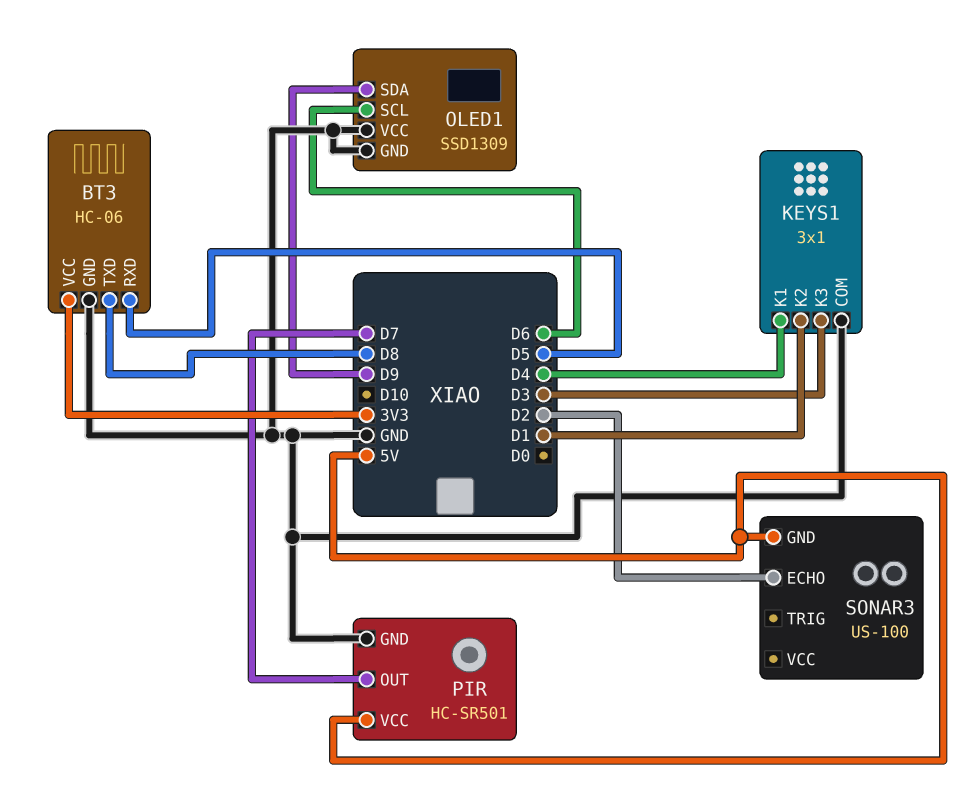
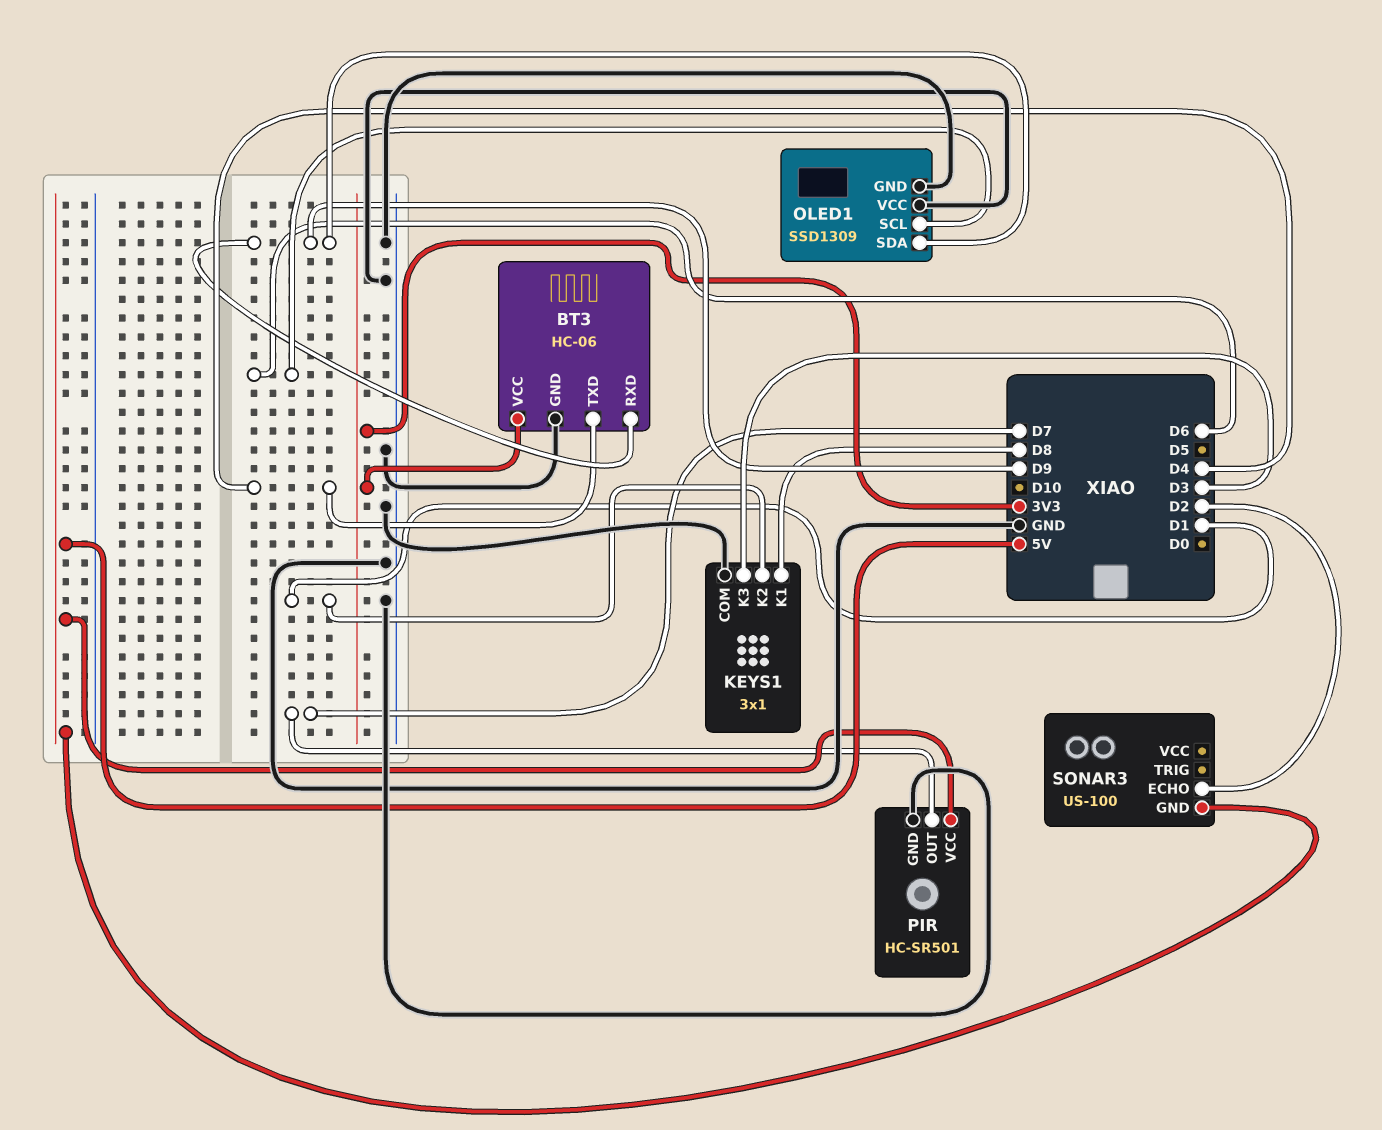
BT3 pin RXD: D5 -> D9
BT3 pin TXD: D8 -> D4
KEYS1 pin K1: D4 -> D8

